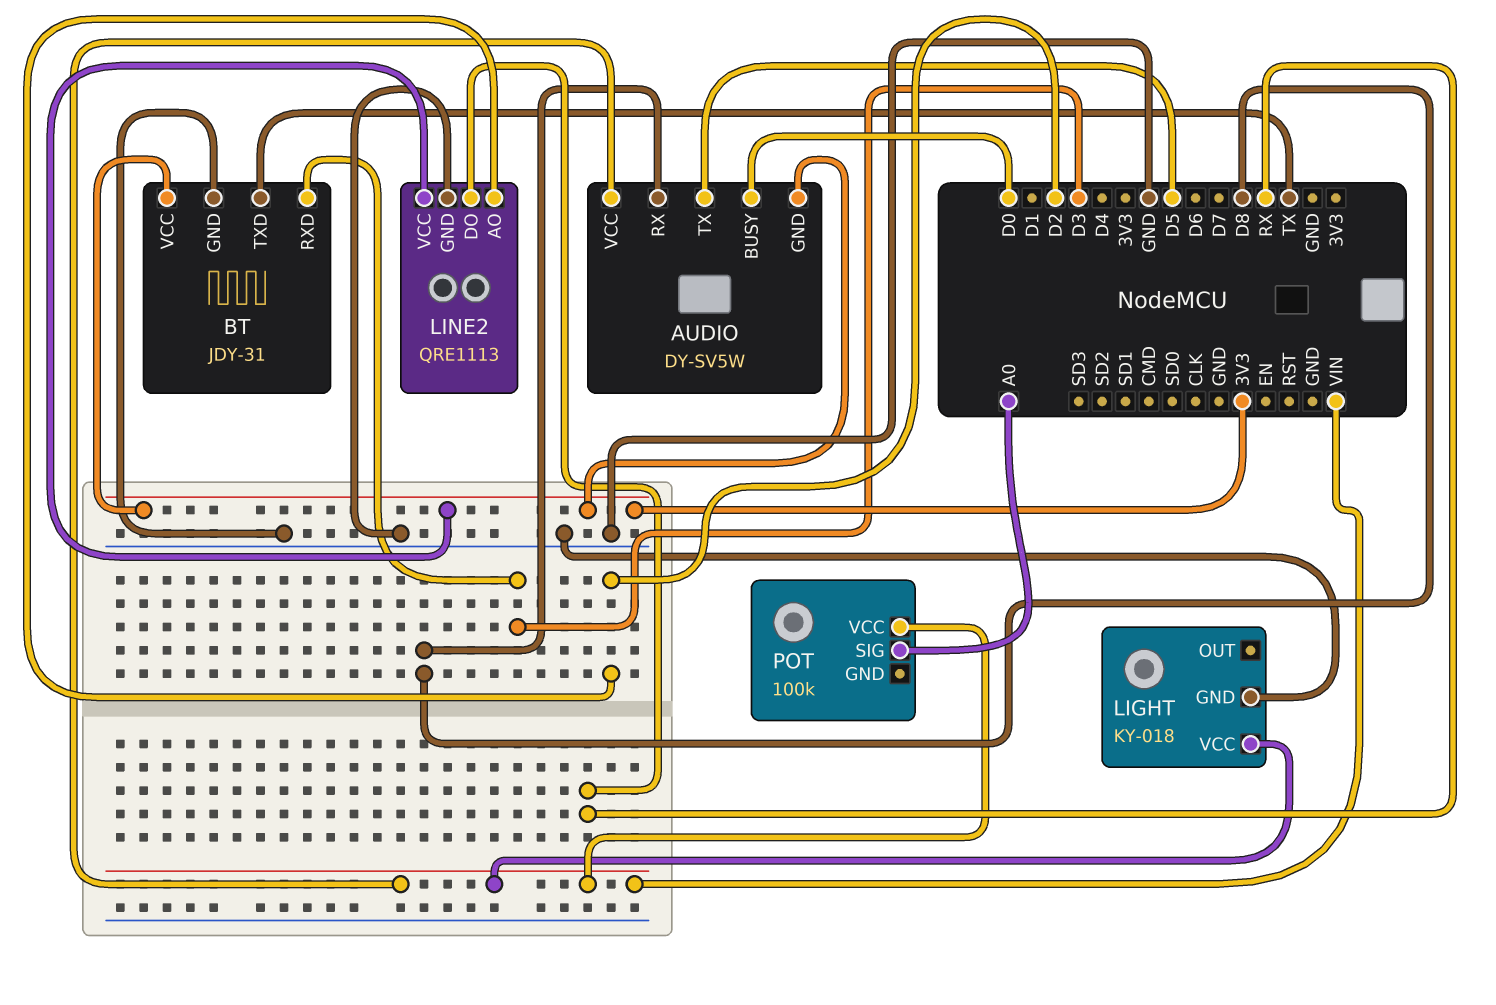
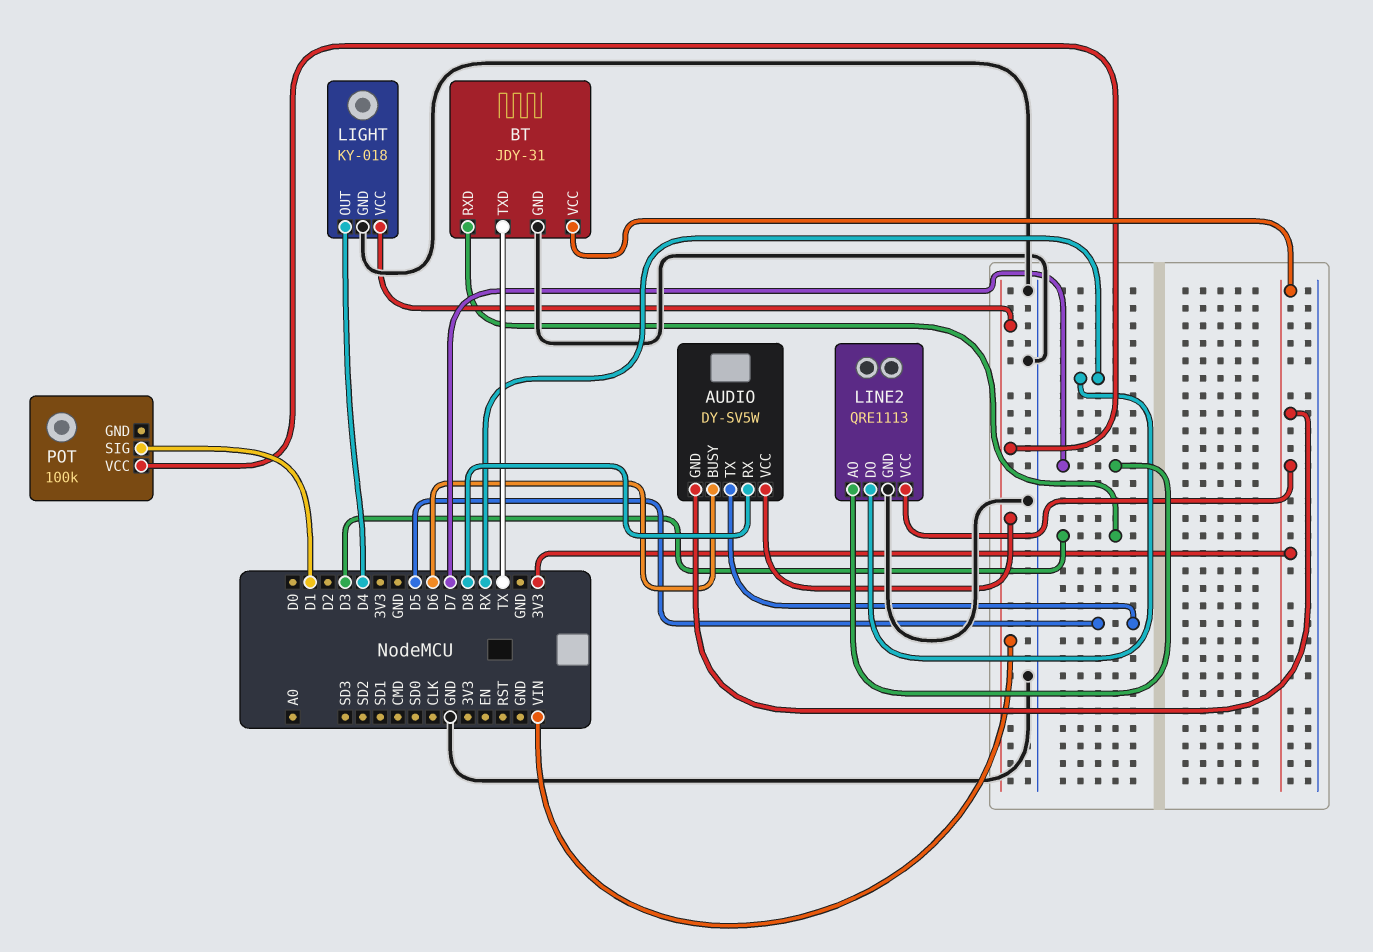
AUDIO pin BUSY: D0 -> D6
LIGHT pin OUT: none -> D4
LINE2 pin AO: D2 -> D7
POT pin SIG: A0 -> D1

